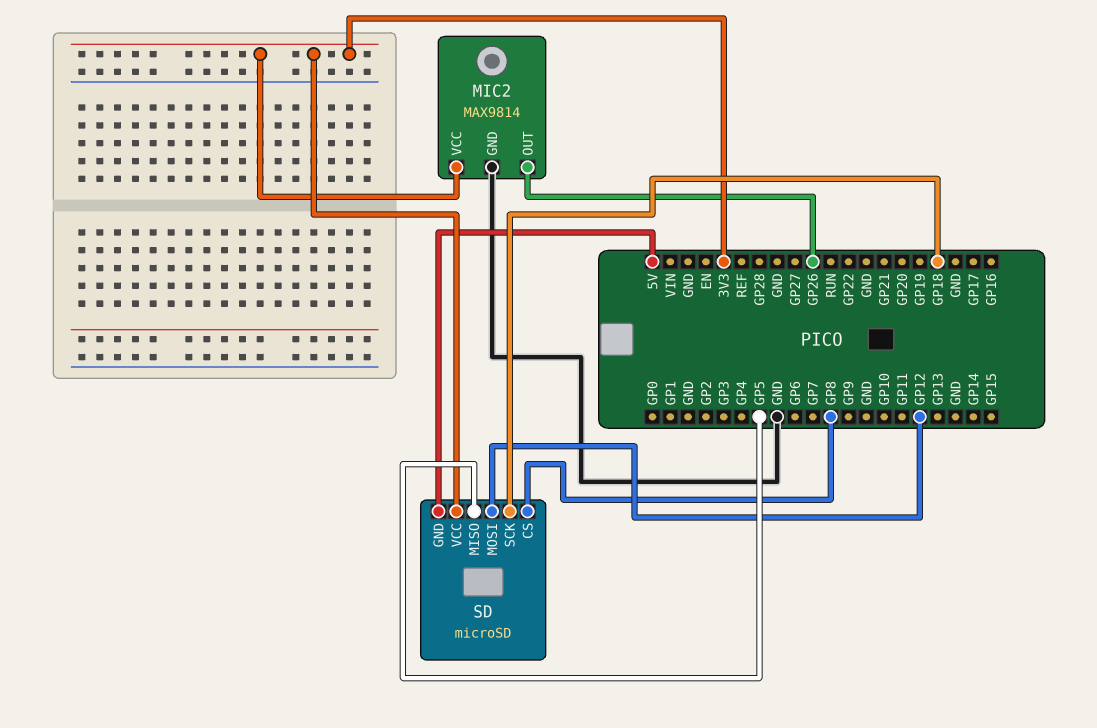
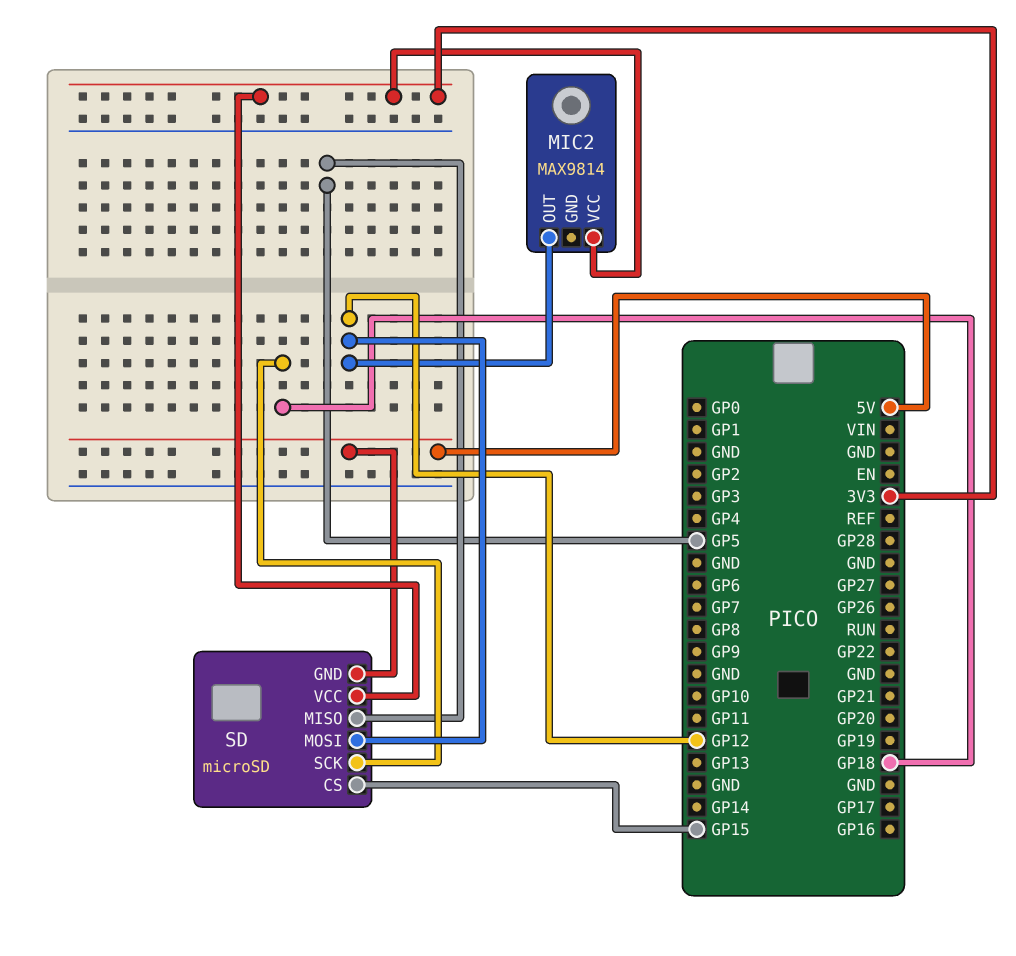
MIC2 pin GND: GND -> none
MIC2 pin OUT: GP26 -> GP12
SD pin CS: GP8 -> GP15

